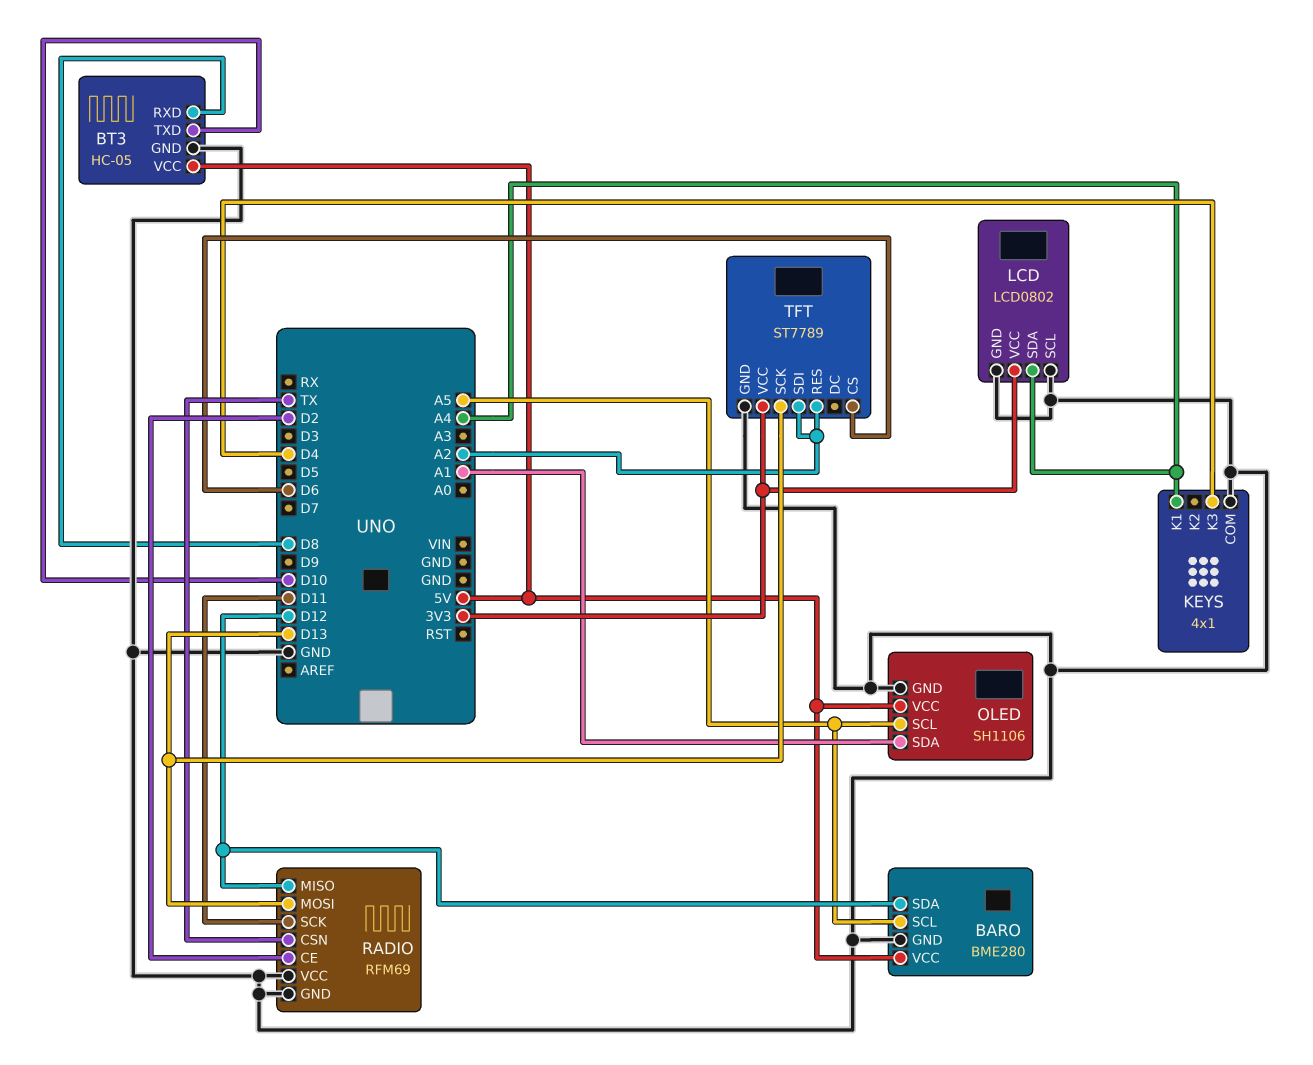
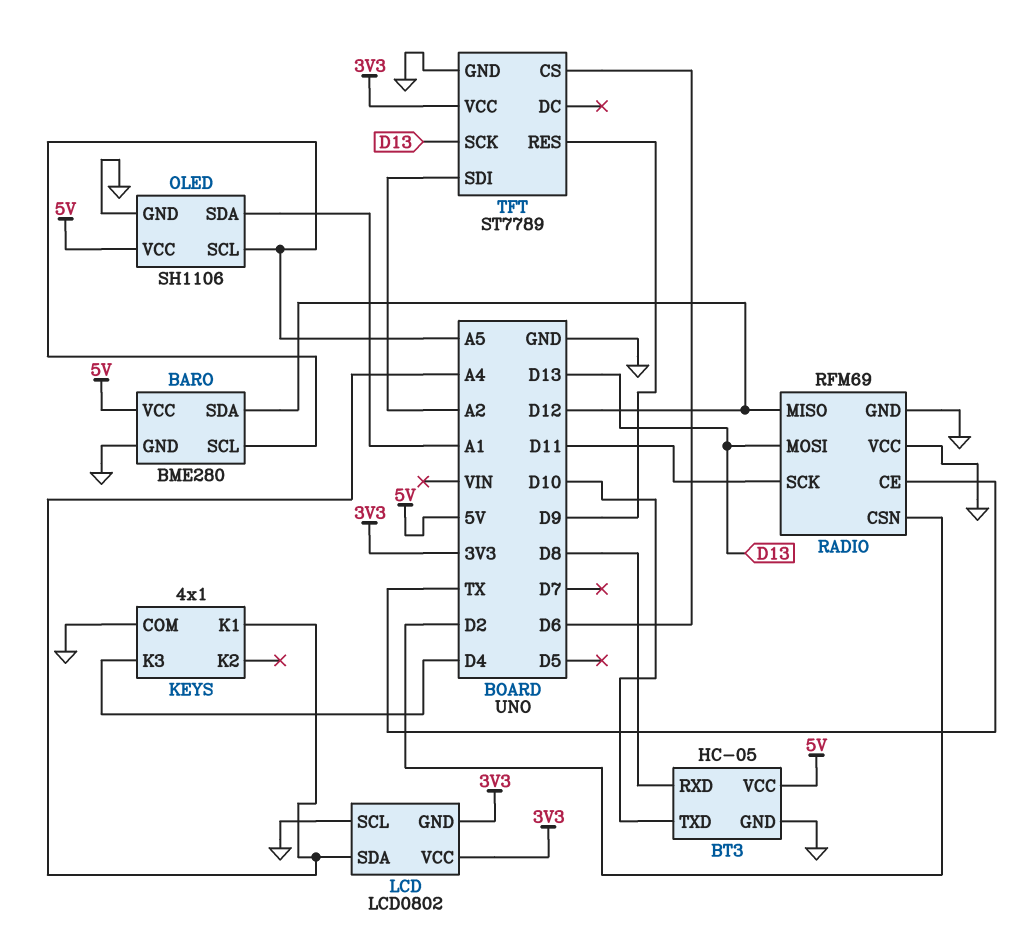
LCD pin GND: GND -> 3V3
RADIO pin CE: D2 -> TX
RADIO pin CSN: TX -> D2
TFT pin RES: A2 -> D9

